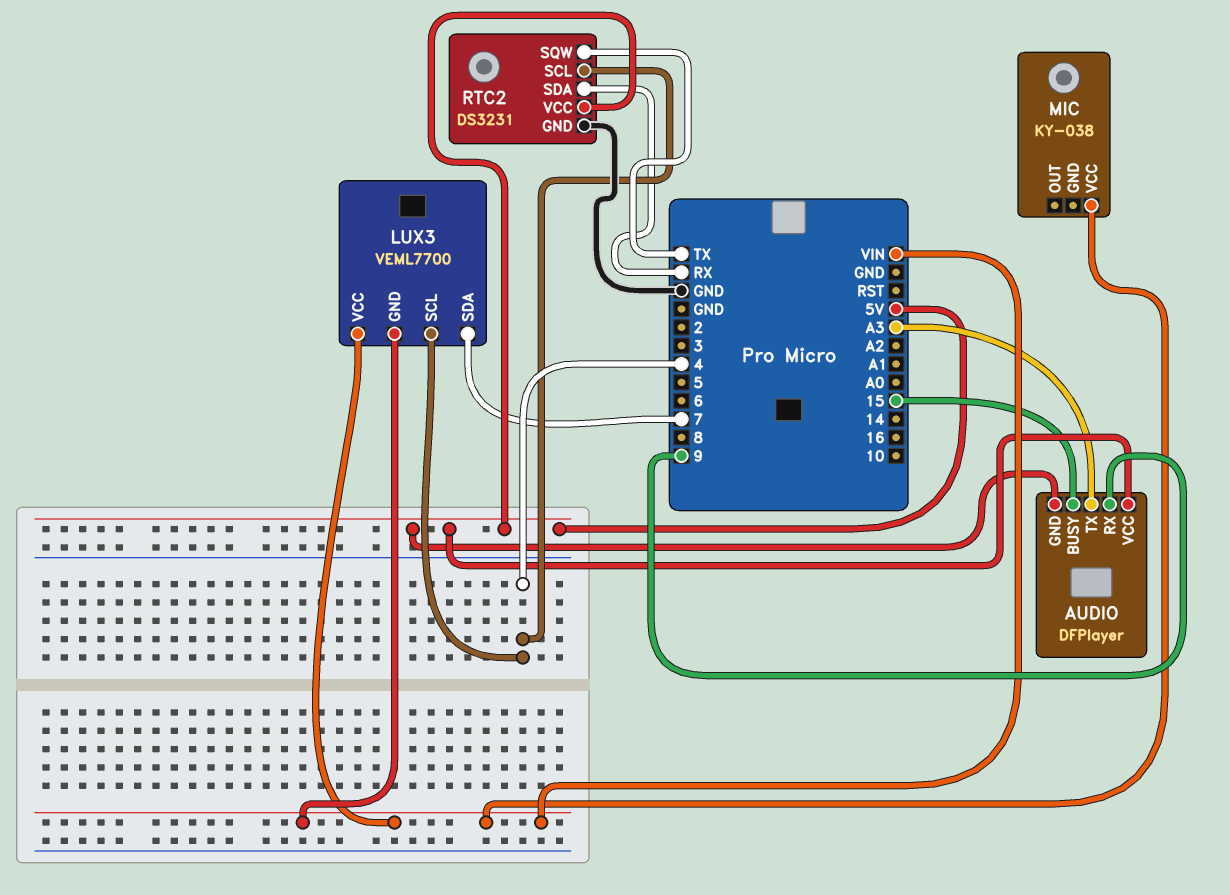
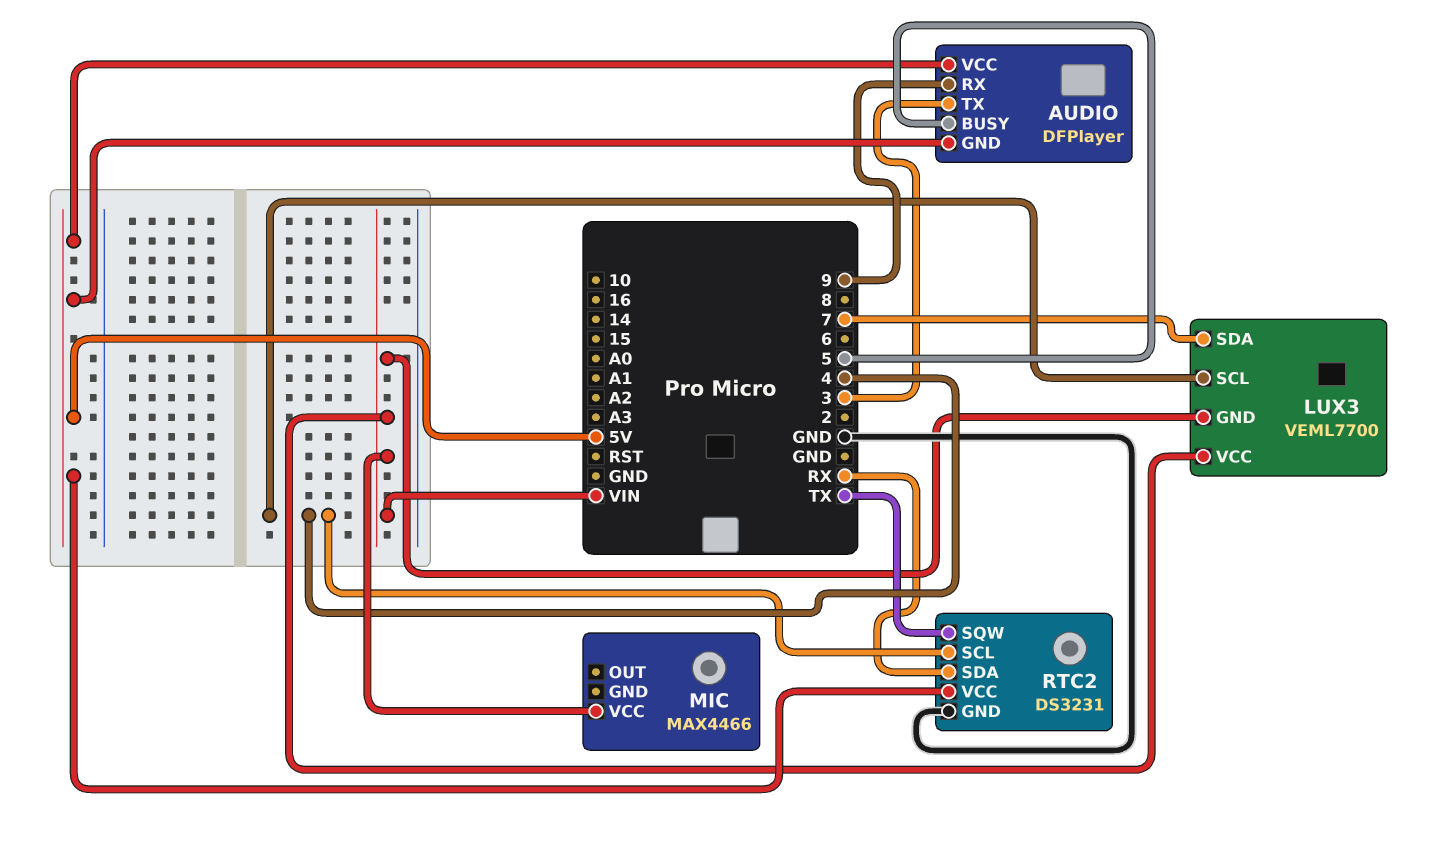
AUDIO pin BUSY: 15 -> 5
AUDIO pin TX: A3 -> 3
MIC: KY-038 -> MAX4466

